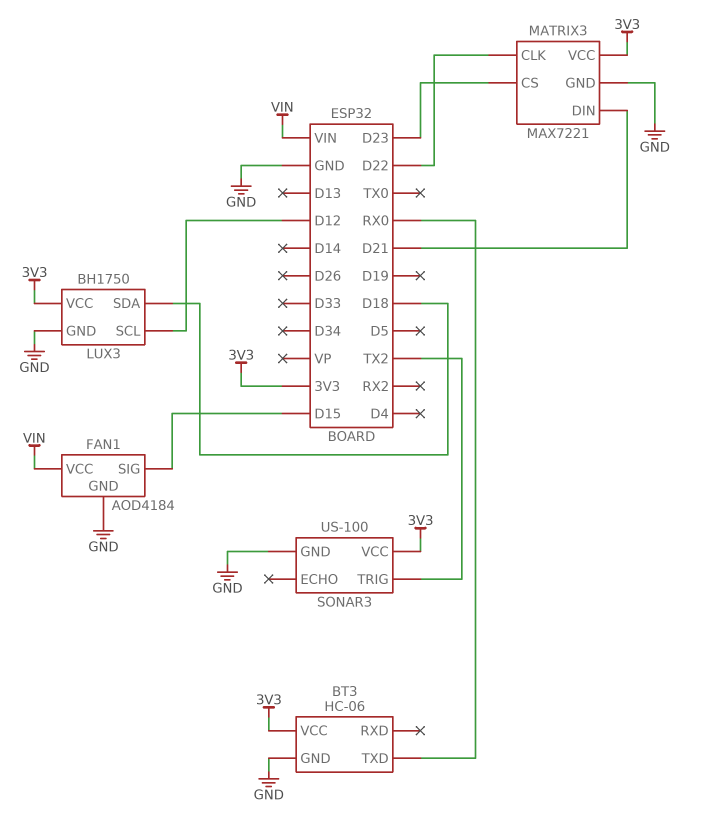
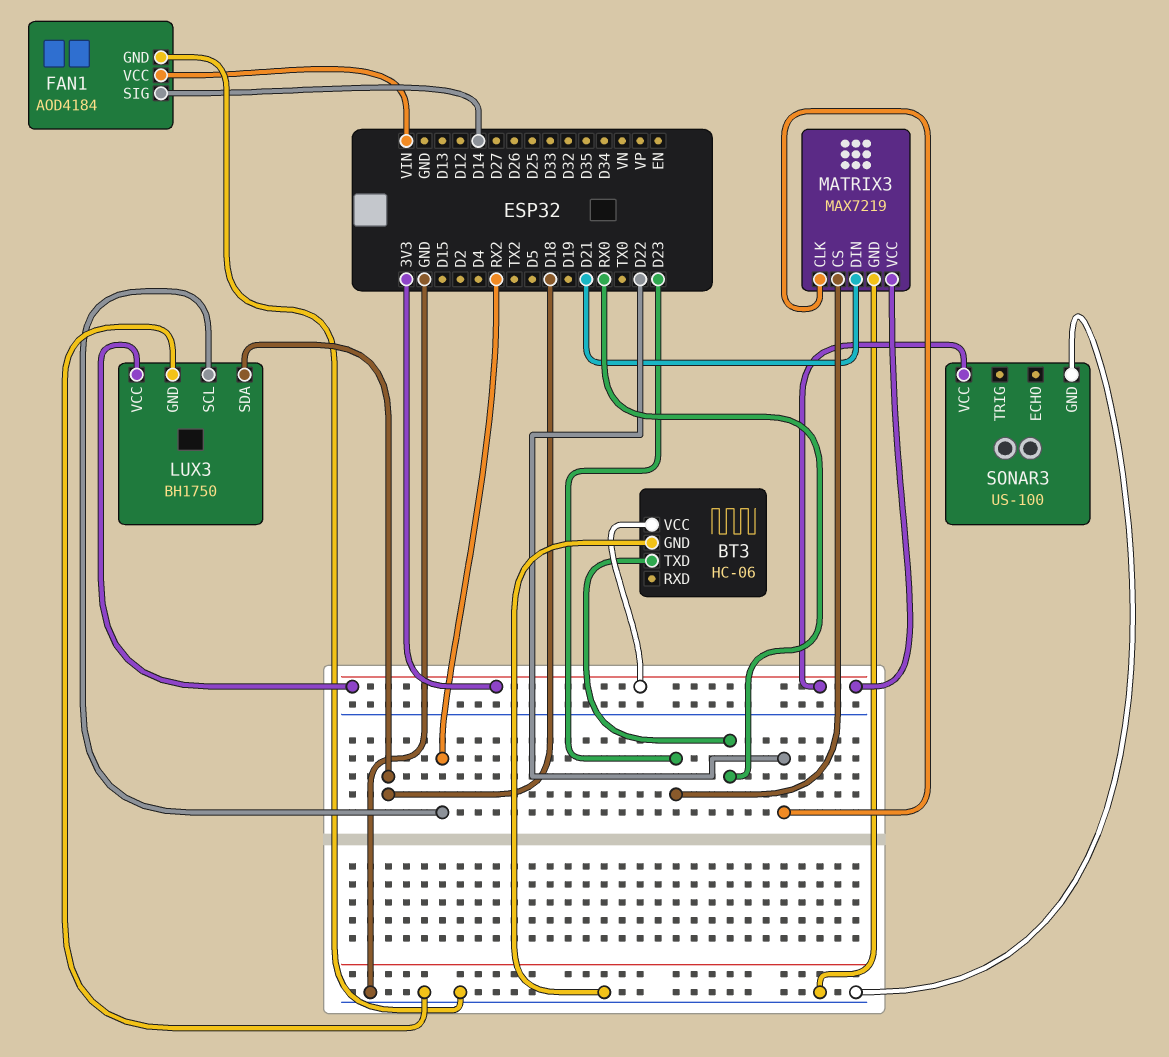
FAN1 pin SIG: D15 -> D14
LUX3 pin SCL: D12 -> RX2
MATRIX3: MAX7221 -> MAX7219
SONAR3 pin TRIG: TX2 -> none

